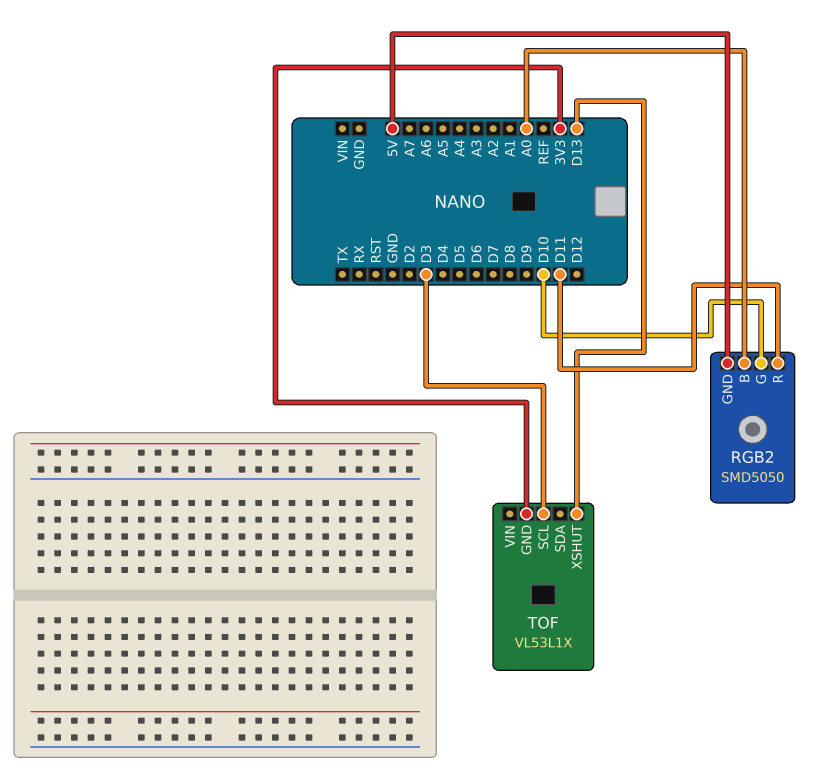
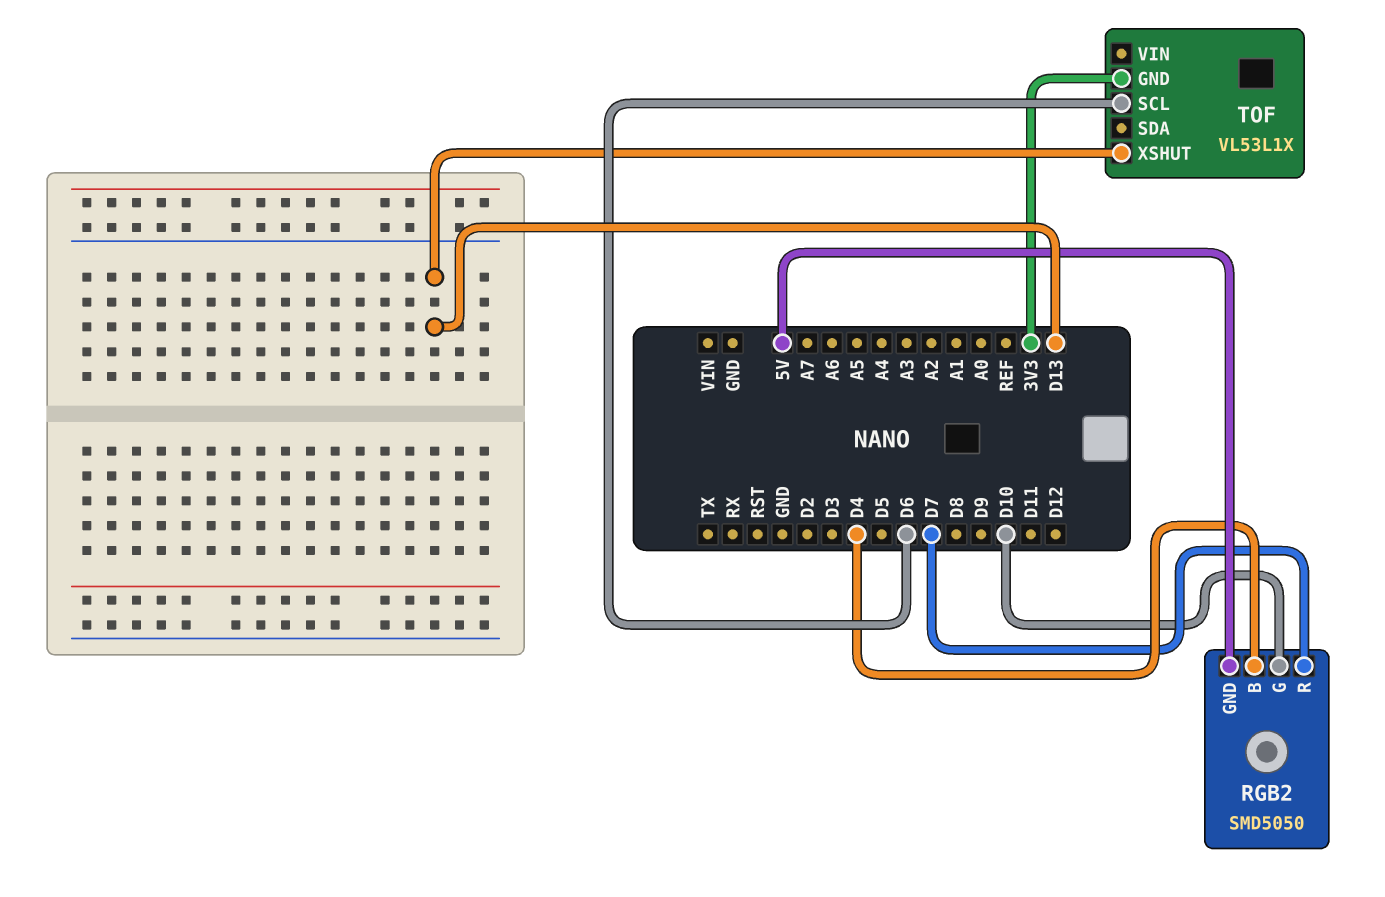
RGB2 pin B: A0 -> D4
RGB2 pin R: D11 -> D7
TOF pin SCL: D3 -> D6

